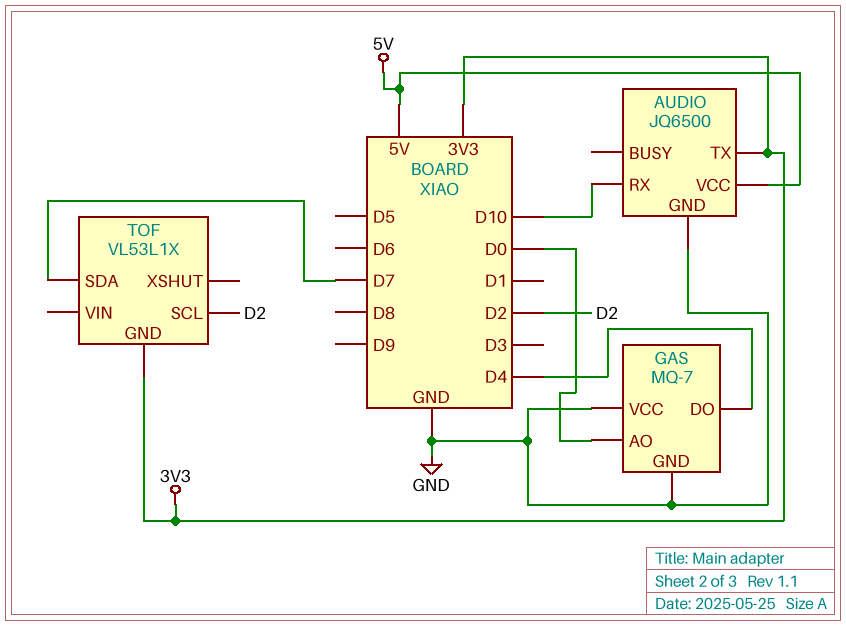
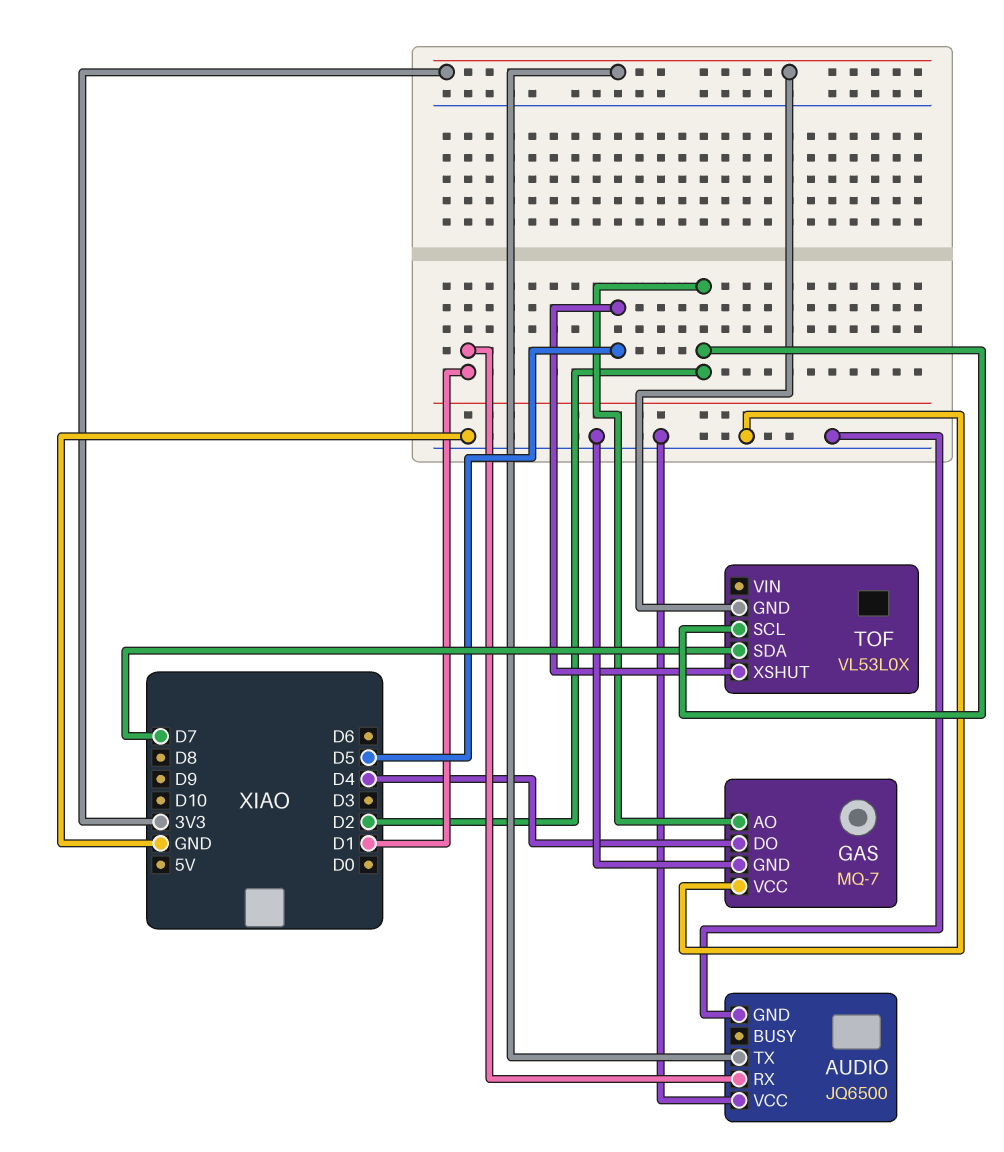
AUDIO pin RX: D10 -> D1
AUDIO pin VCC: 5V -> GND
GAS pin AO: D0 -> D2
TOF: VL53L1X -> VL53L0X
TOF pin XSHUT: none -> D5

